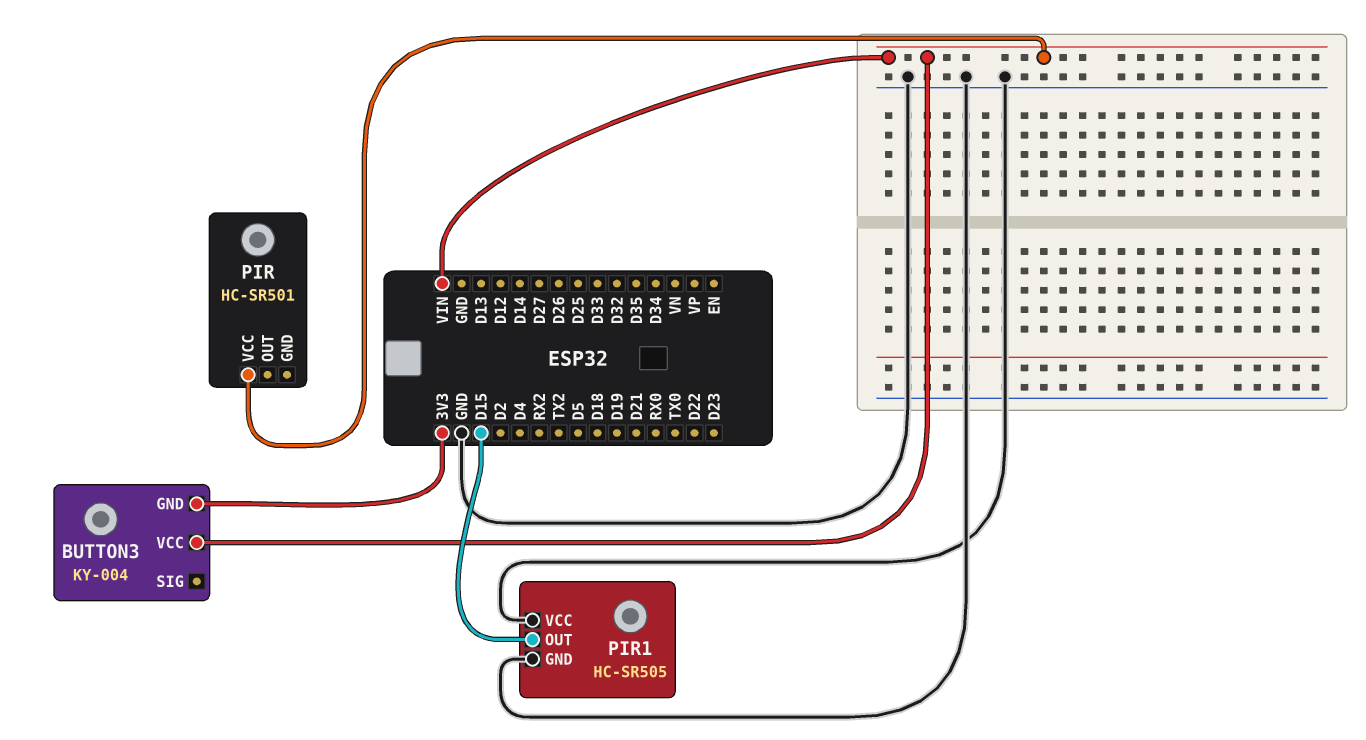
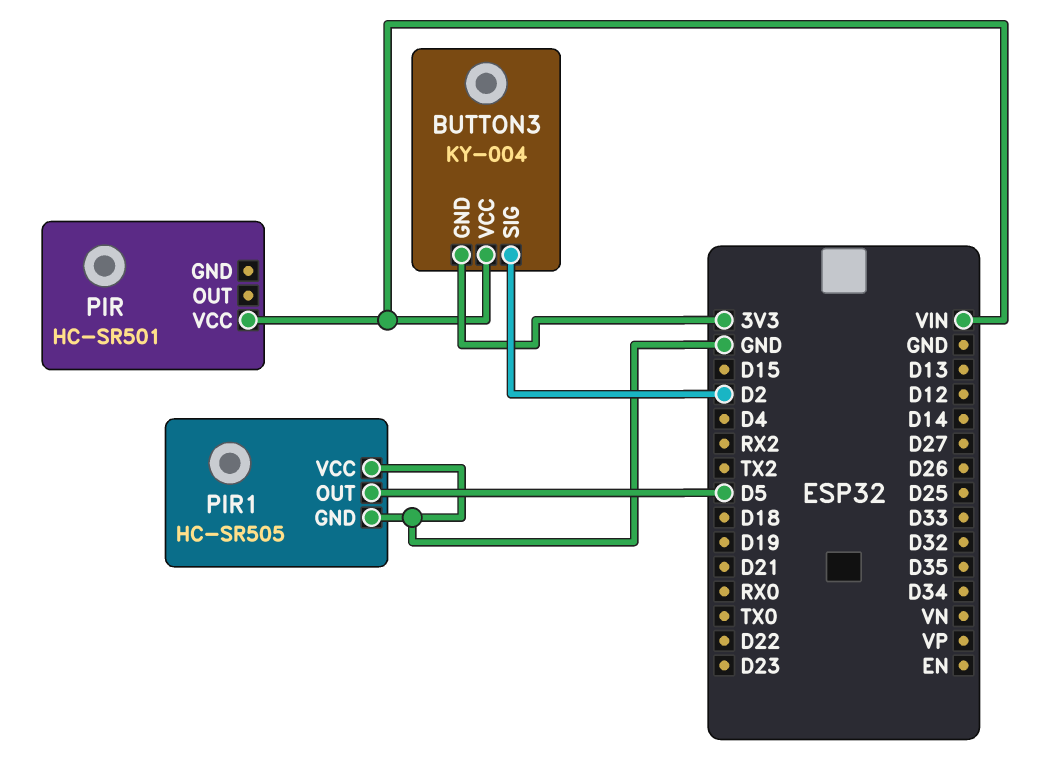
BUTTON3 pin SIG: none -> D2
PIR1 pin OUT: D15 -> D5

